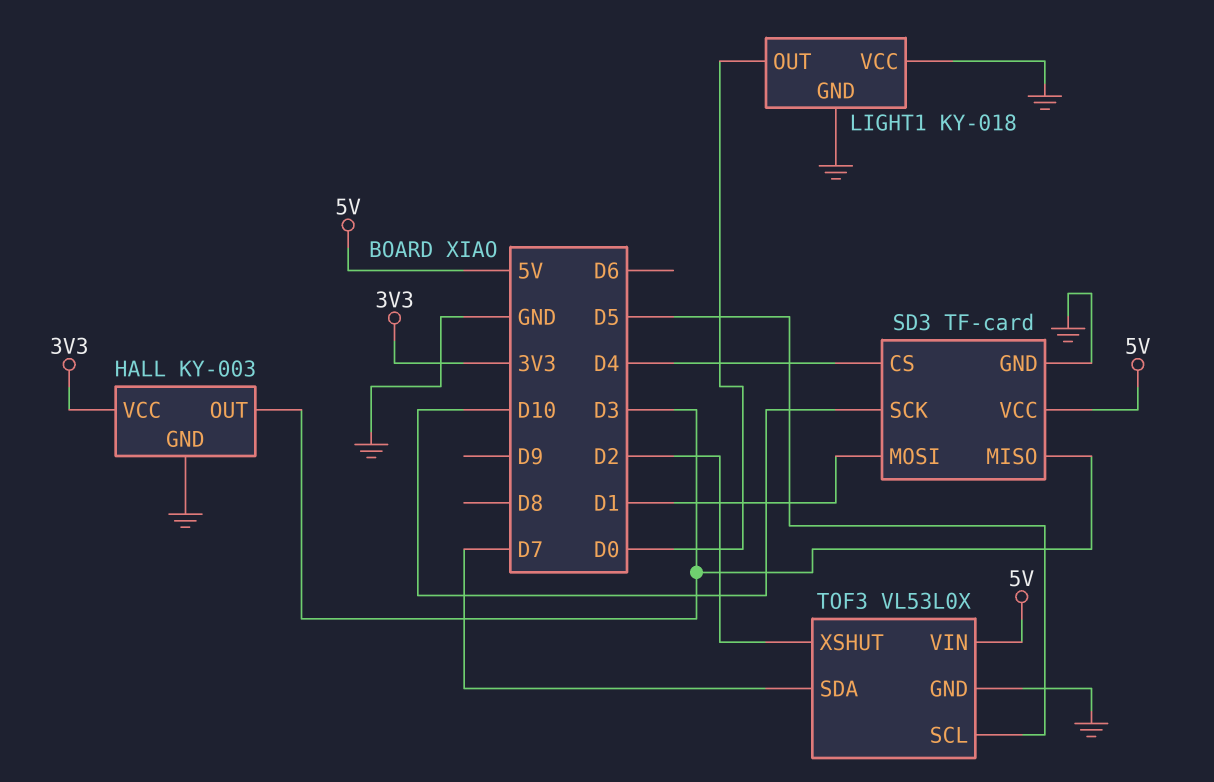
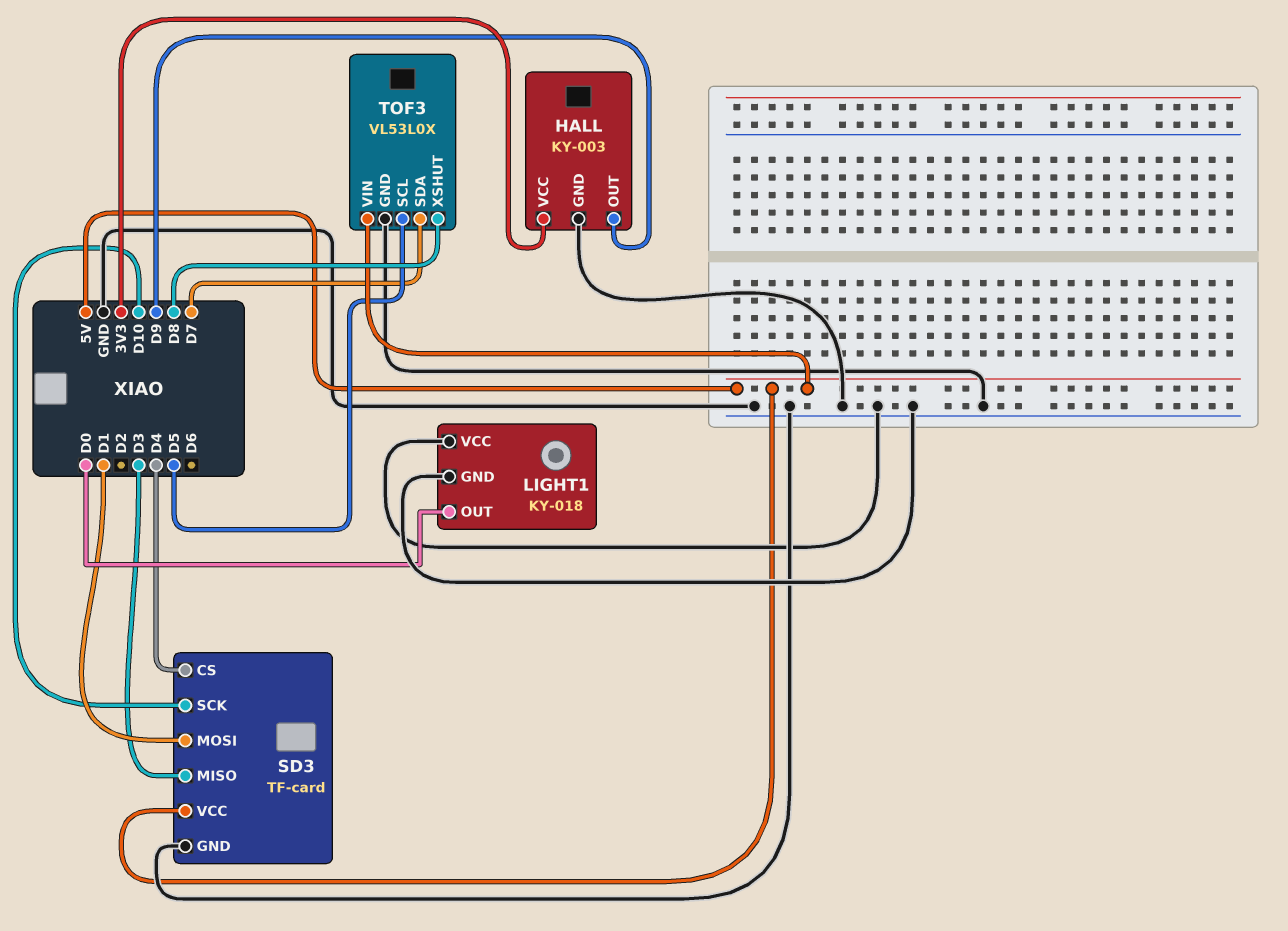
HALL pin OUT: D3 -> D9
TOF3 pin XSHUT: D2 -> D8

